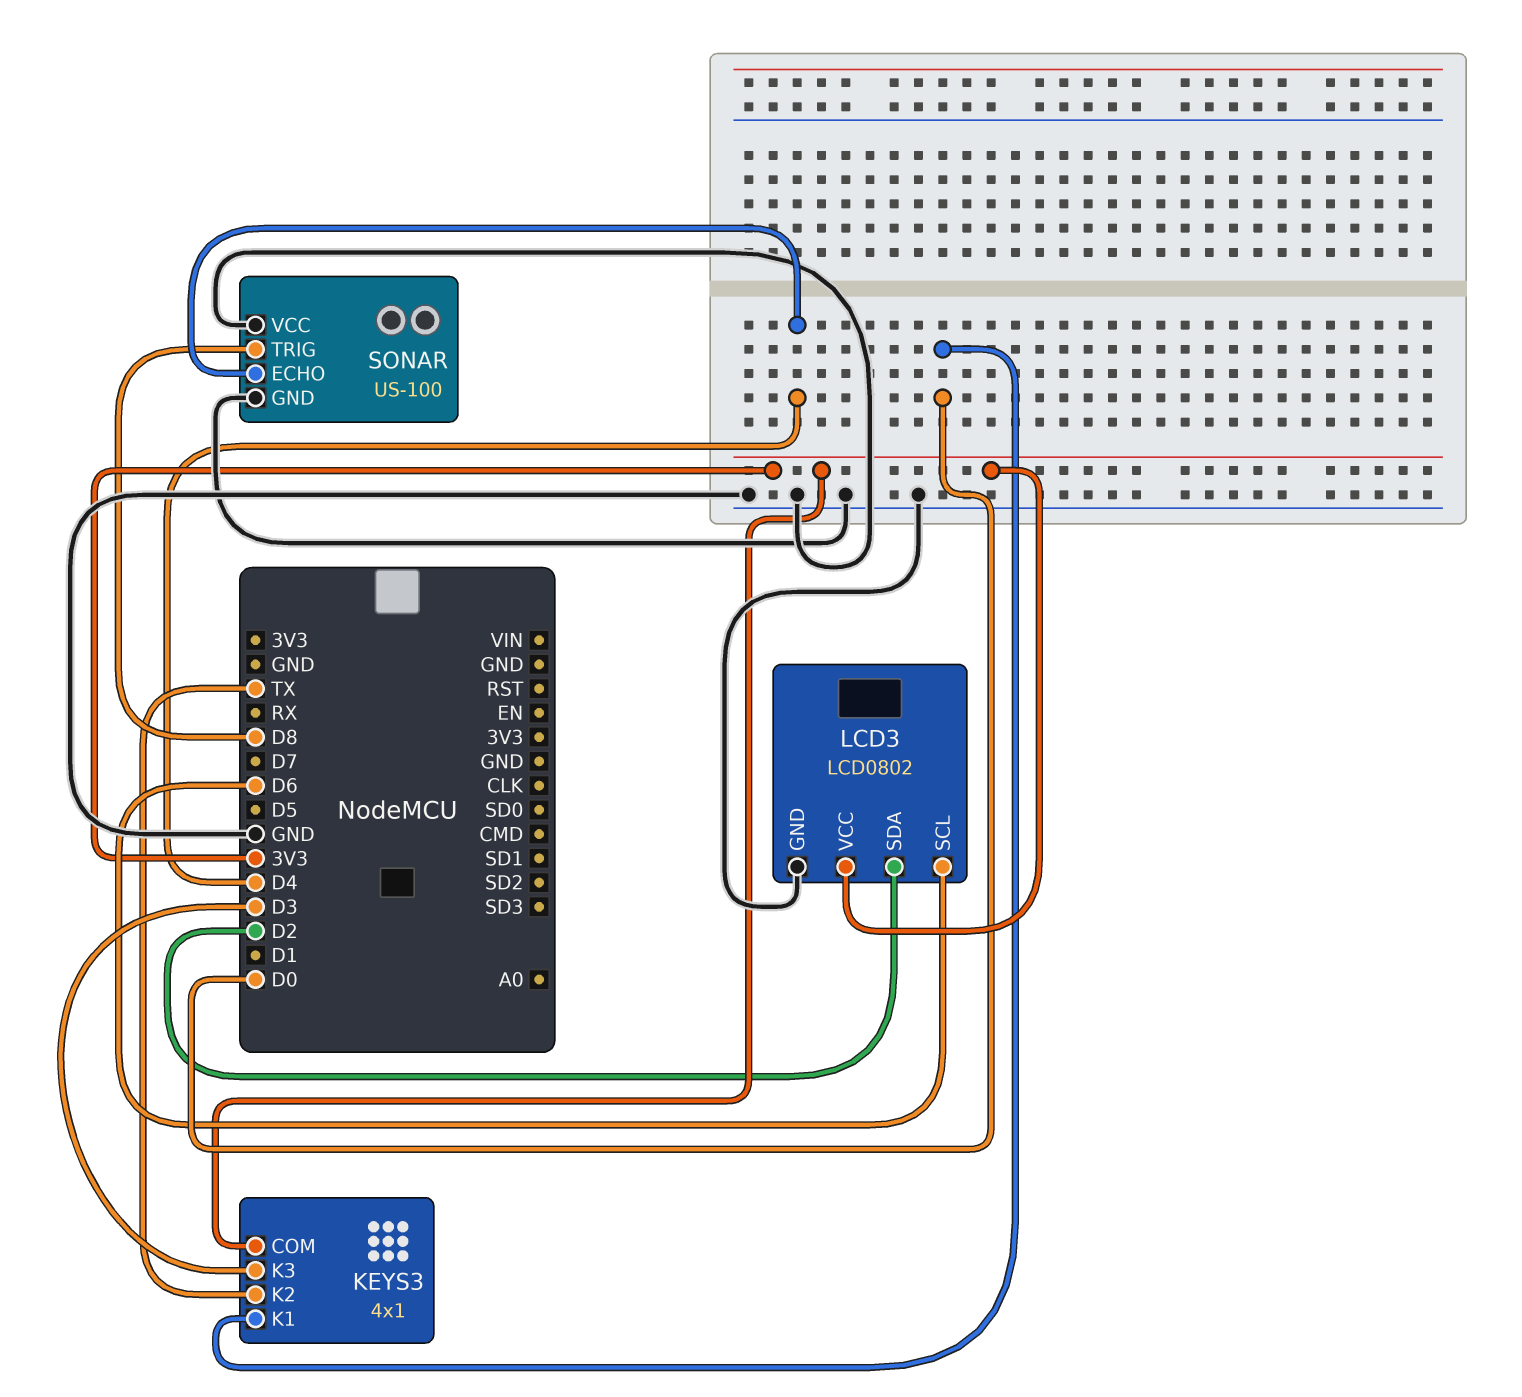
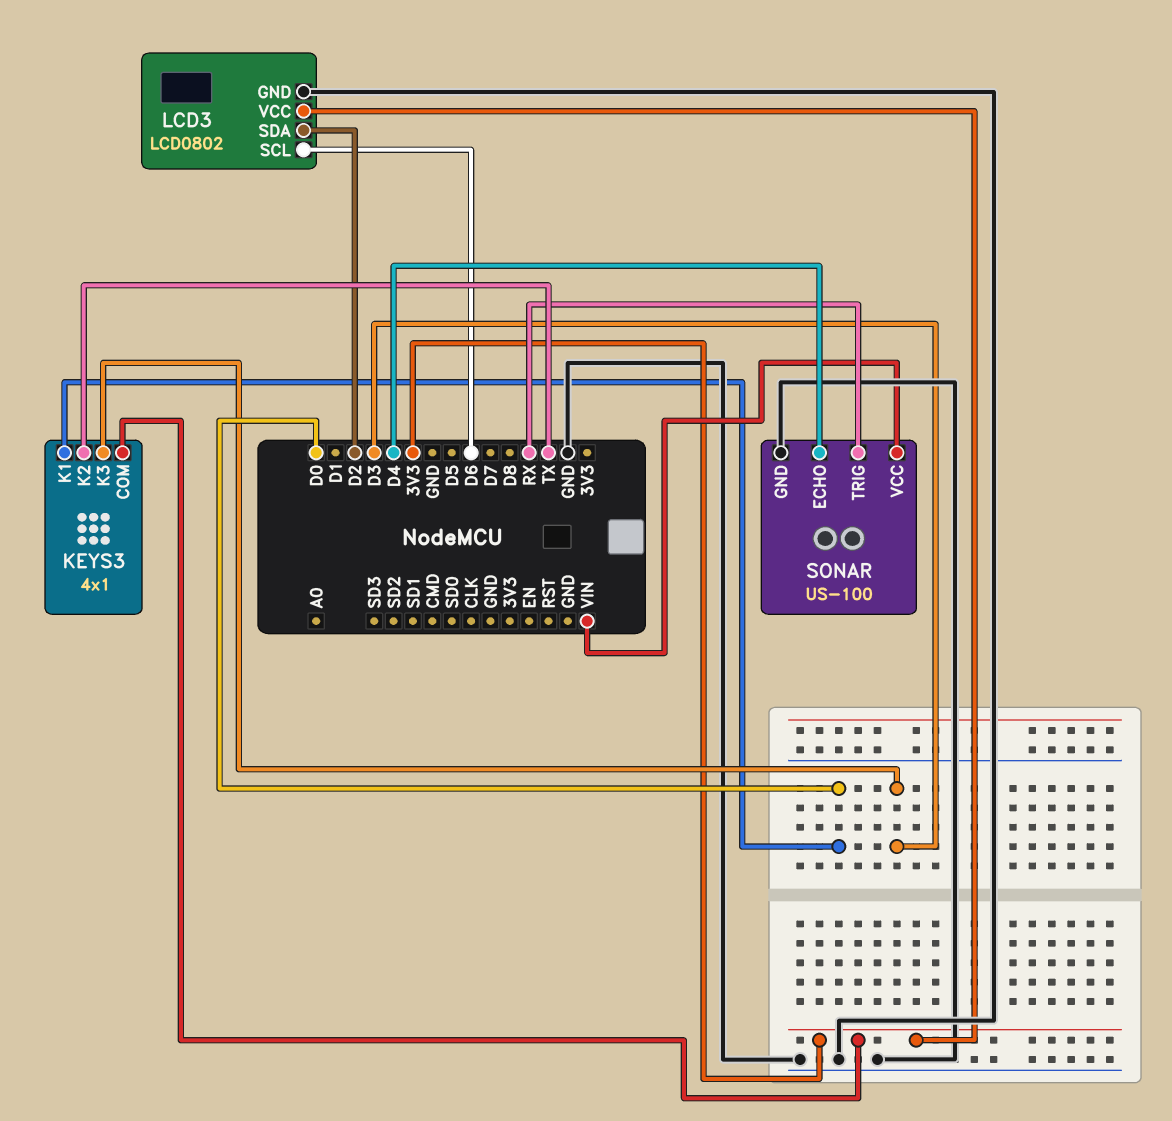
SONAR pin TRIG: D8 -> RX
SONAR pin VCC: GND -> VIN

